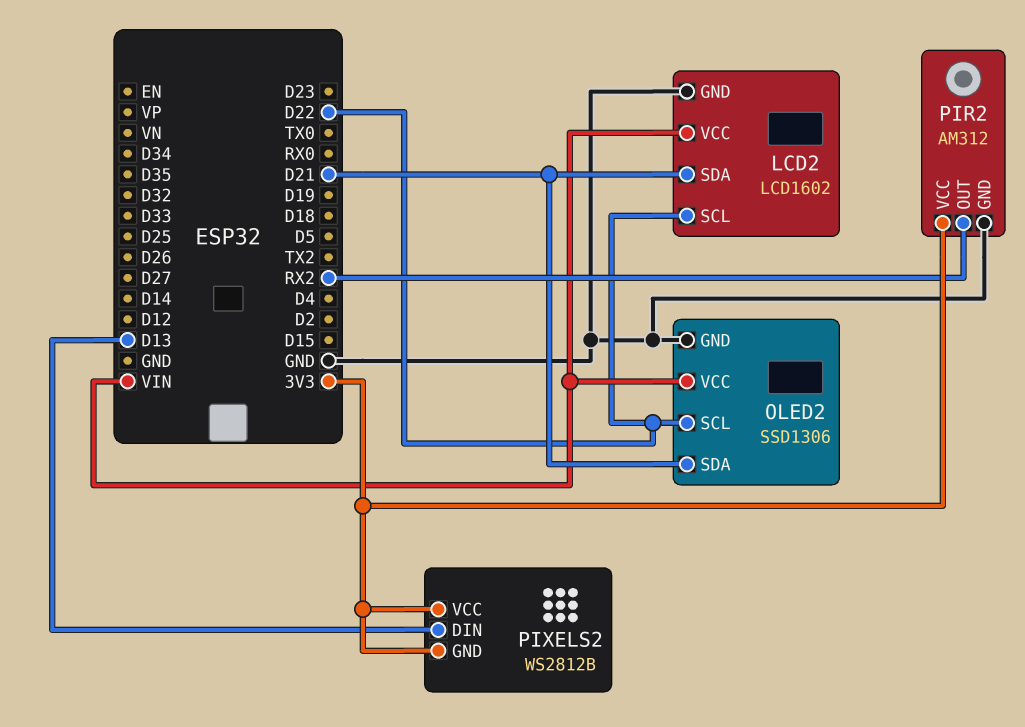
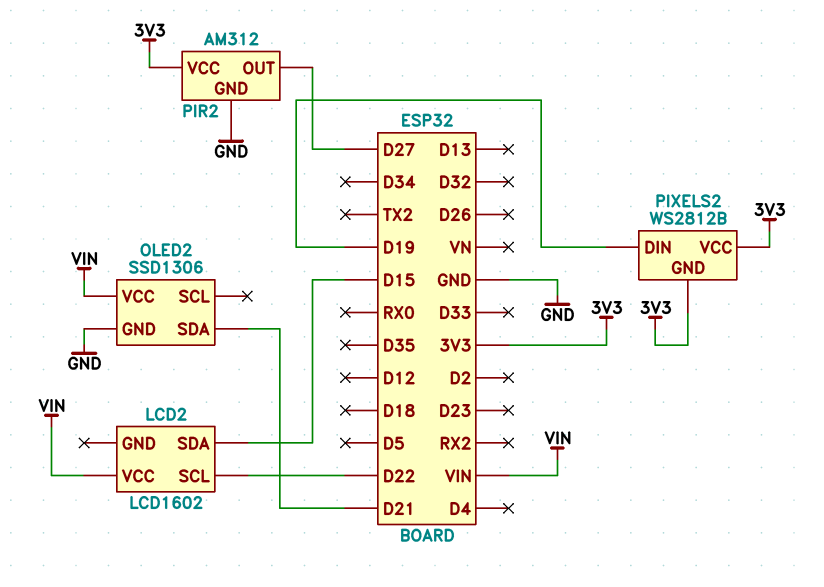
LCD2 pin GND: GND -> none
LCD2 pin SDA: D21 -> D15
OLED2 pin SCL: D22 -> none
PIR2 pin OUT: RX2 -> D27
PIXELS2 pin DIN: D13 -> D19

